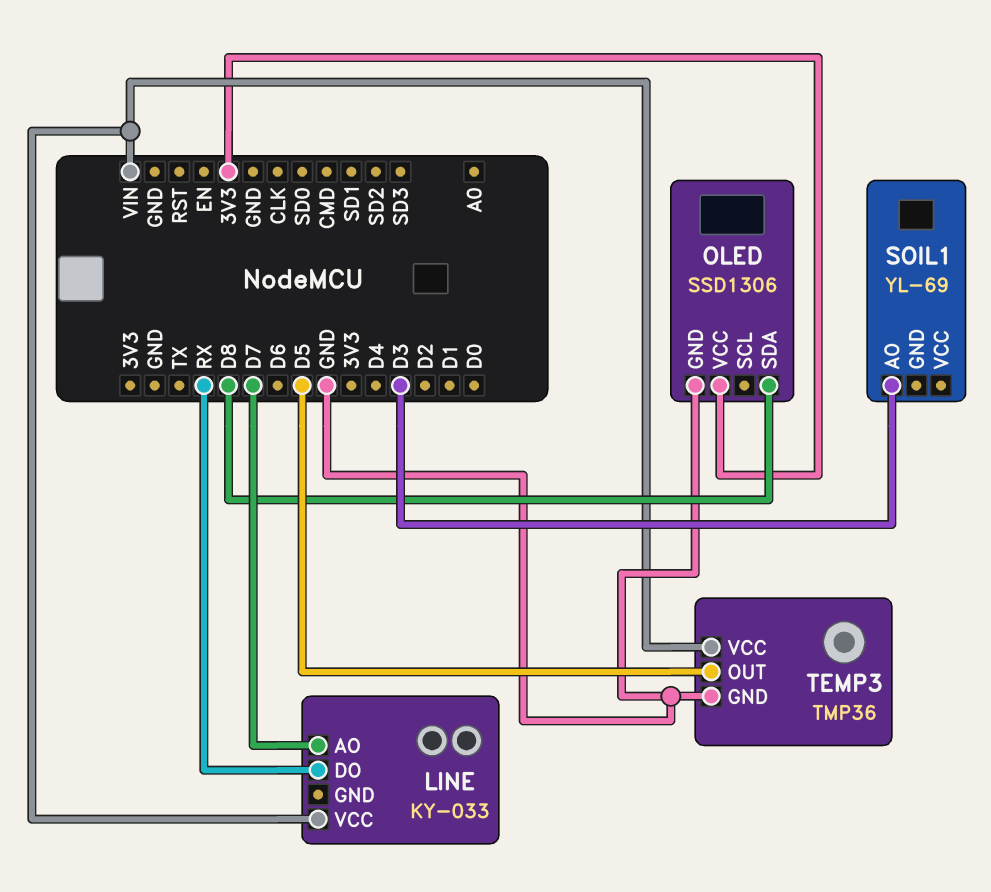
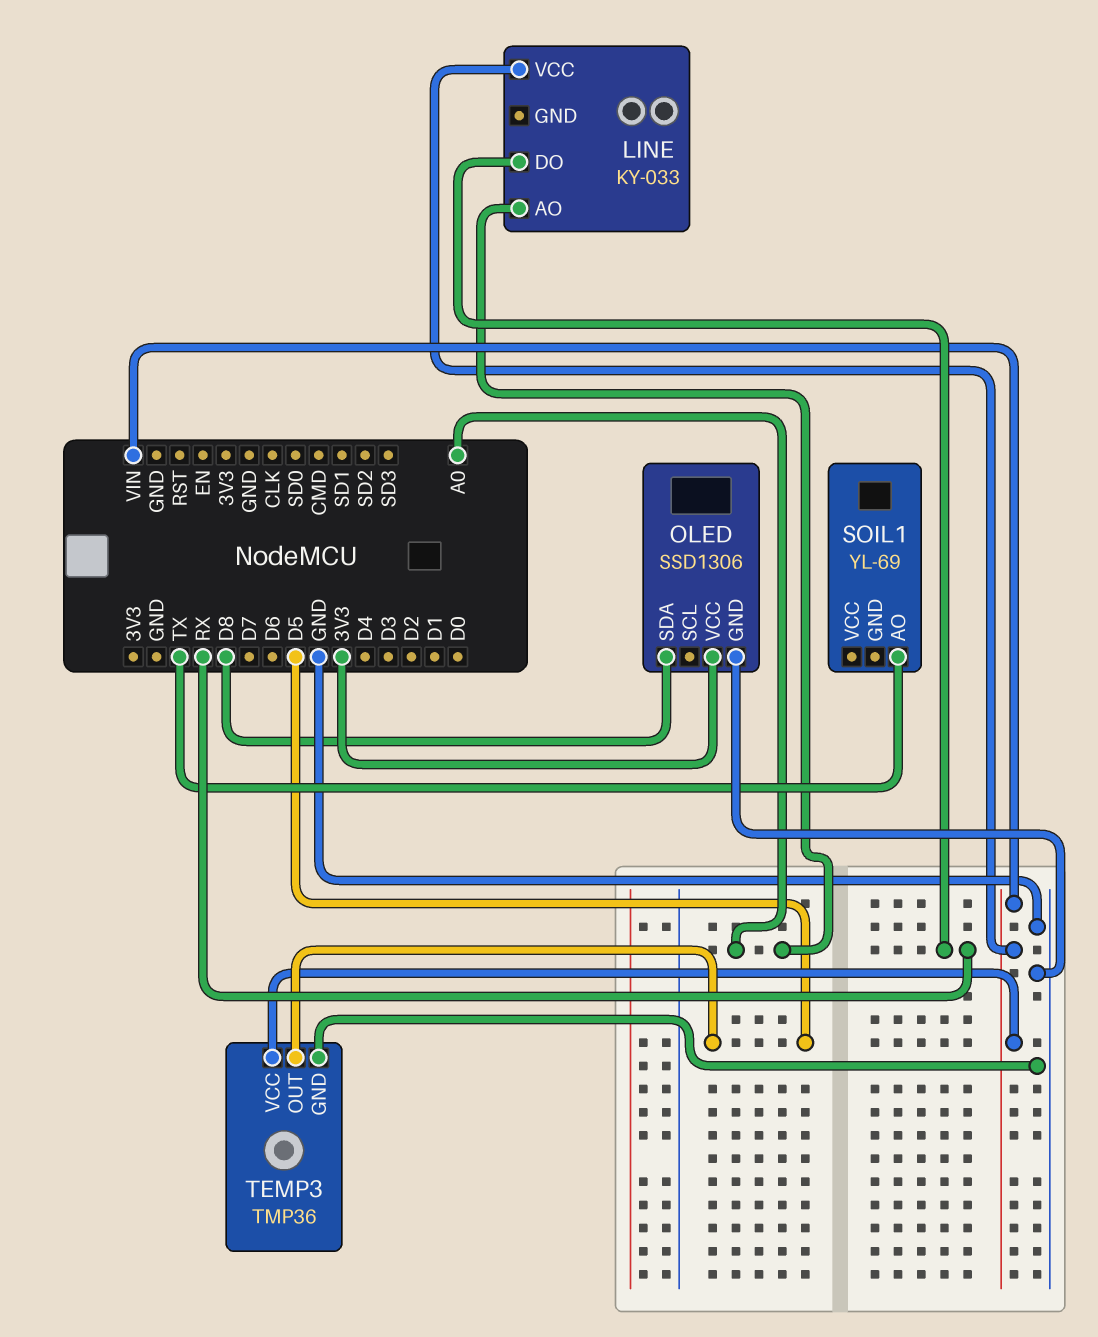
LINE pin AO: D7 -> A0
SOIL1 pin AO: D3 -> TX

